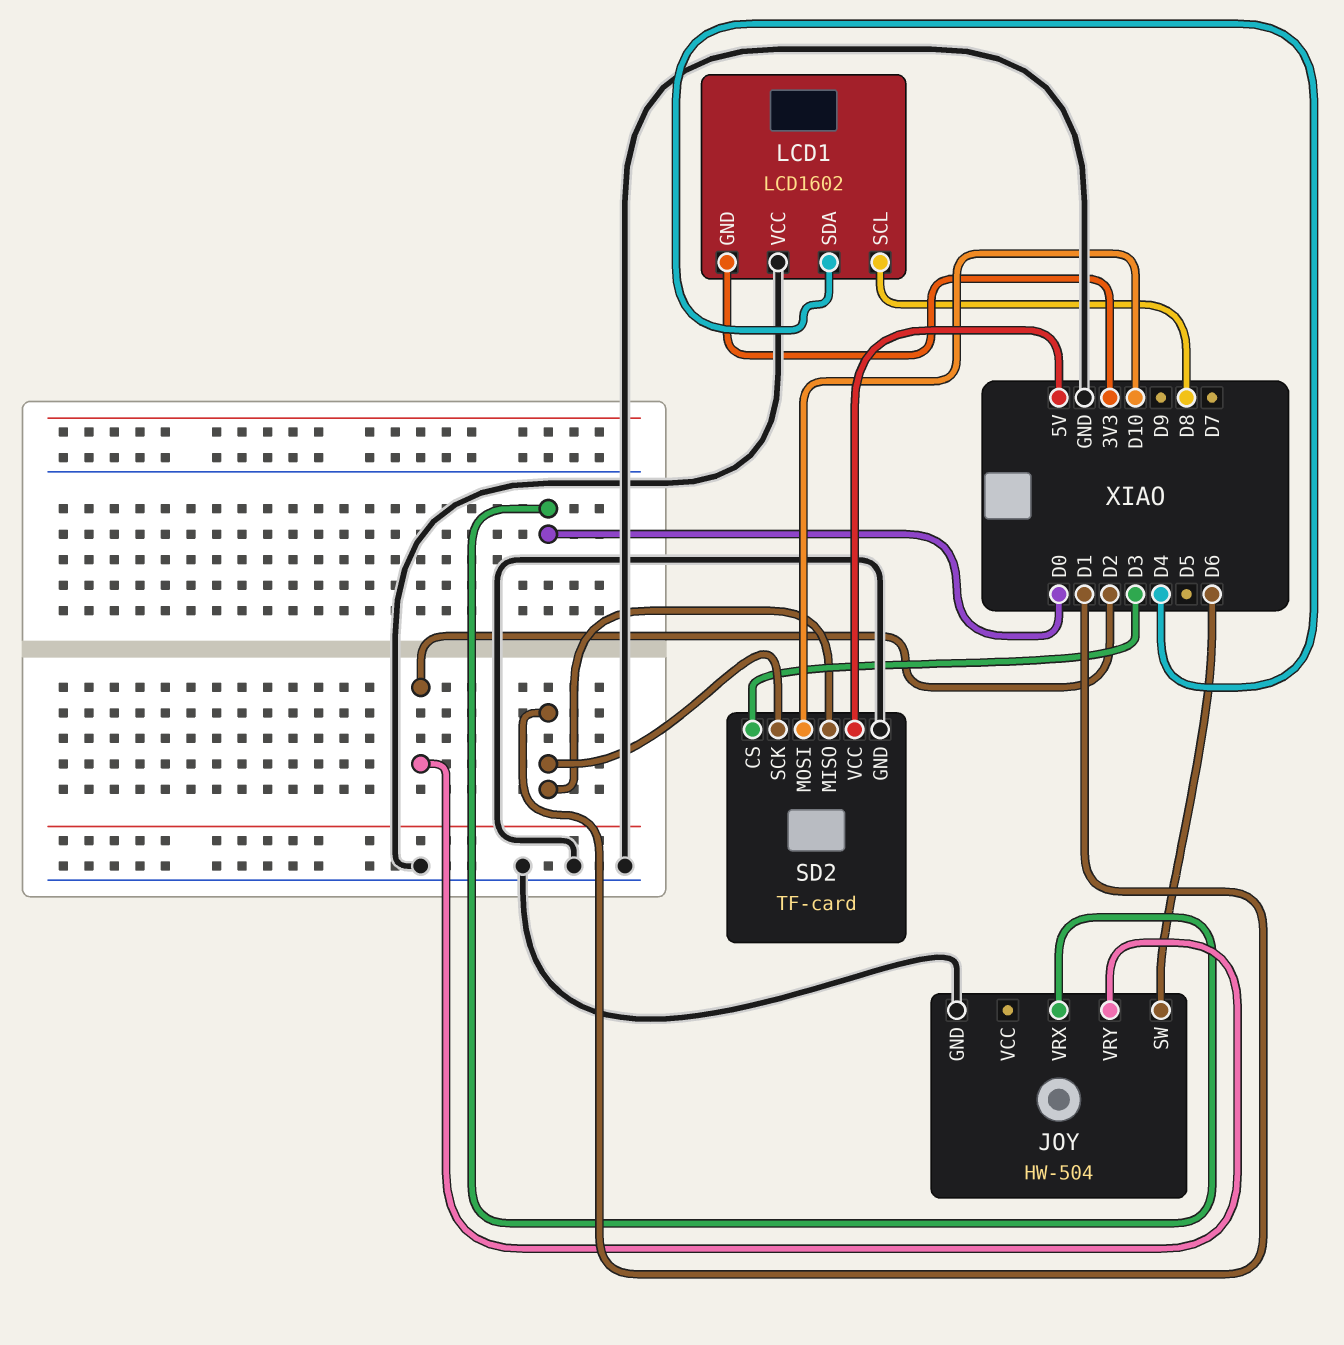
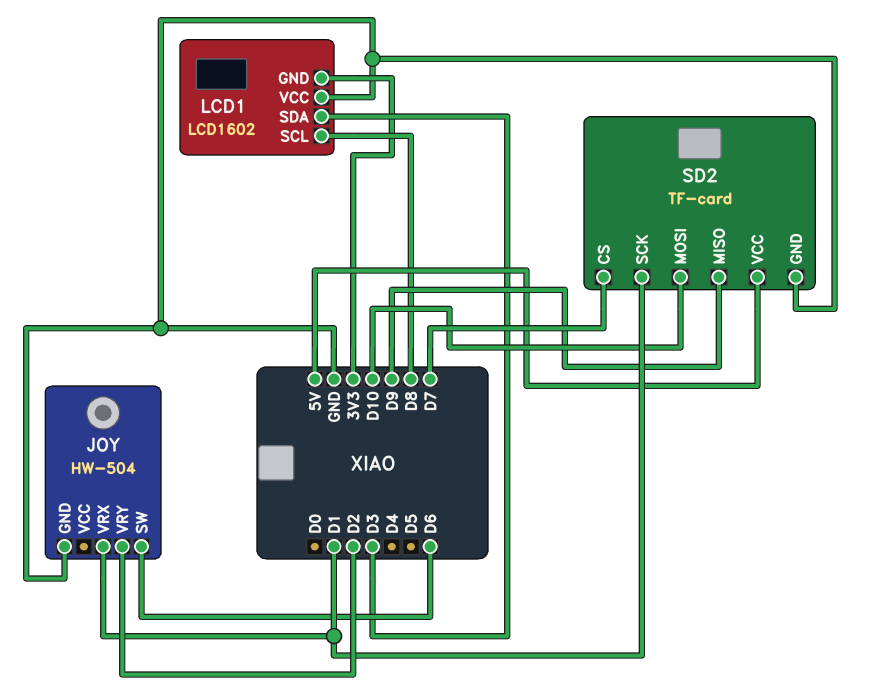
JOY pin VRX: D0 -> D1
LCD1 pin SDA: D4 -> D3
SD2 pin CS: D3 -> D7
SD2 pin MISO: D1 -> D9

